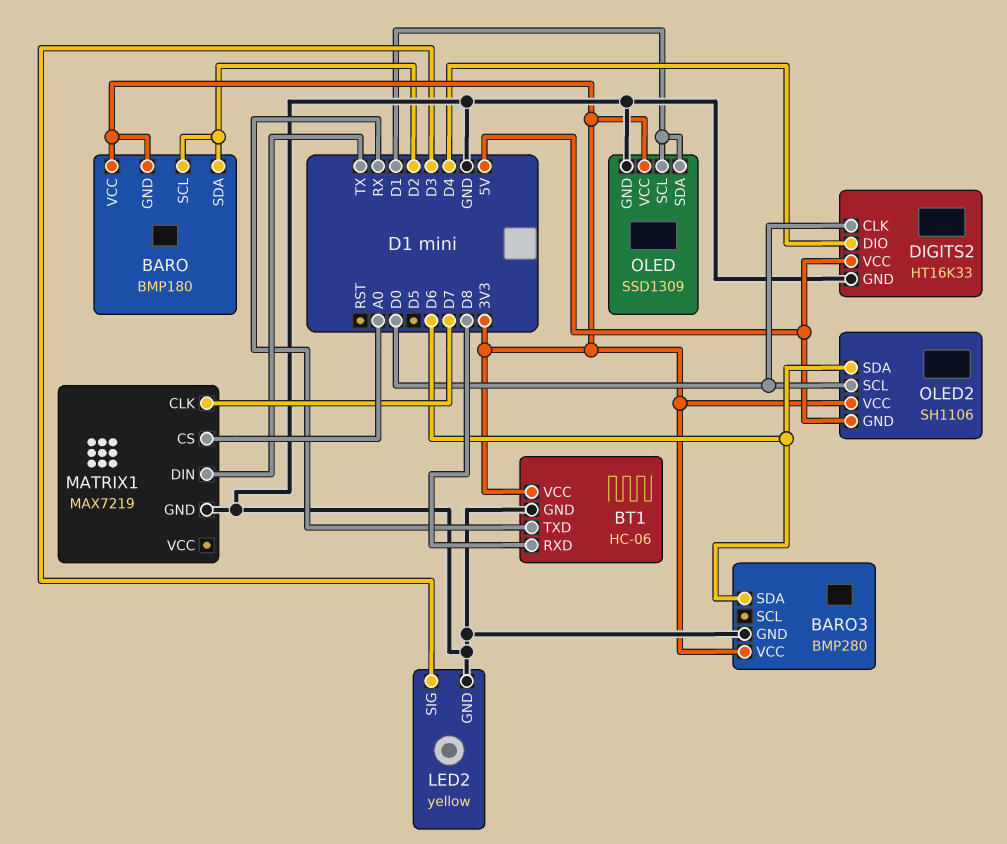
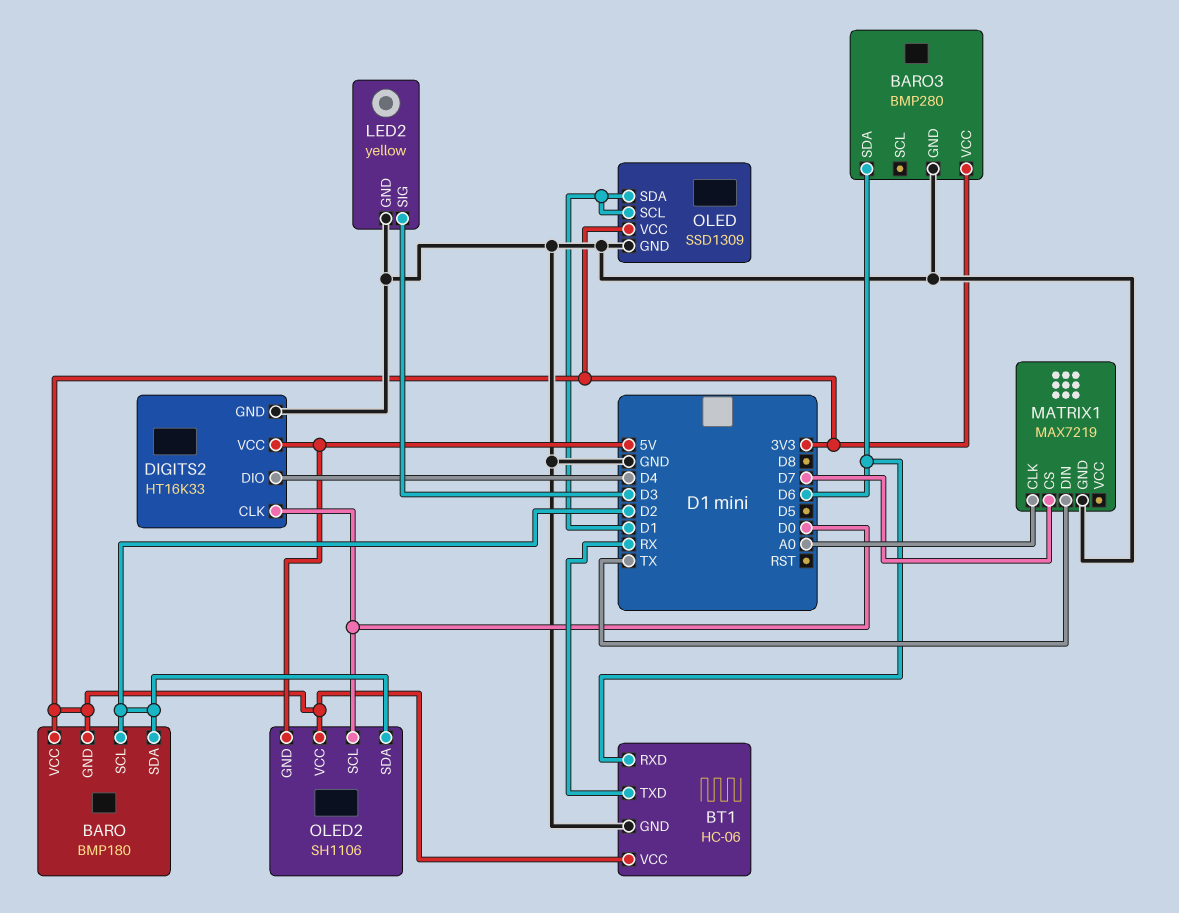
BT1 pin RXD: D8 -> D6
MATRIX1 pin CLK: D7 -> A0
MATRIX1 pin CS: A0 -> D7
OLED2 pin SDA: D6 -> D2

